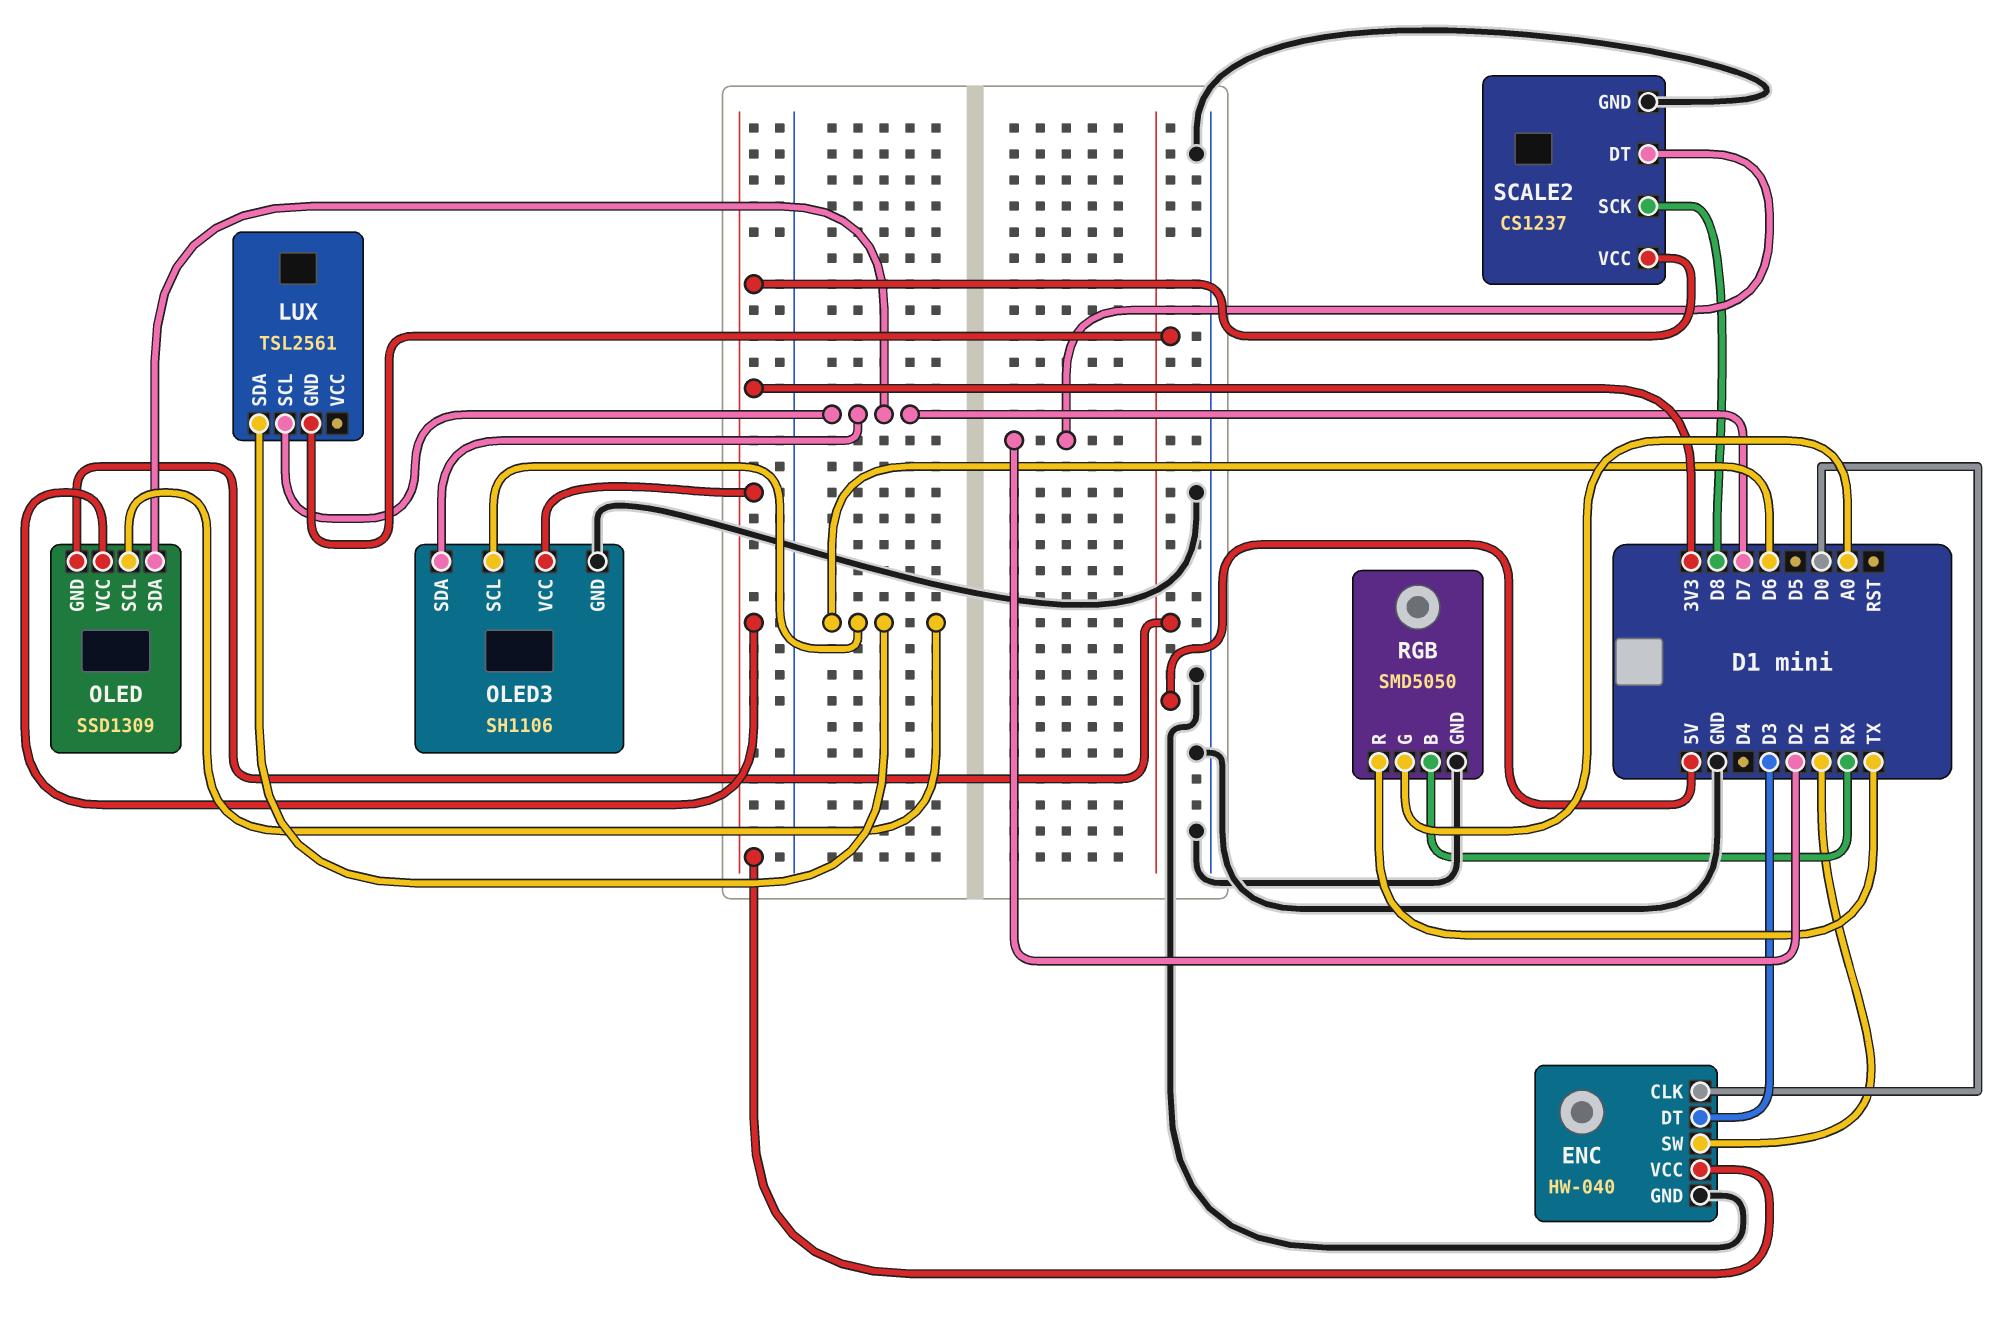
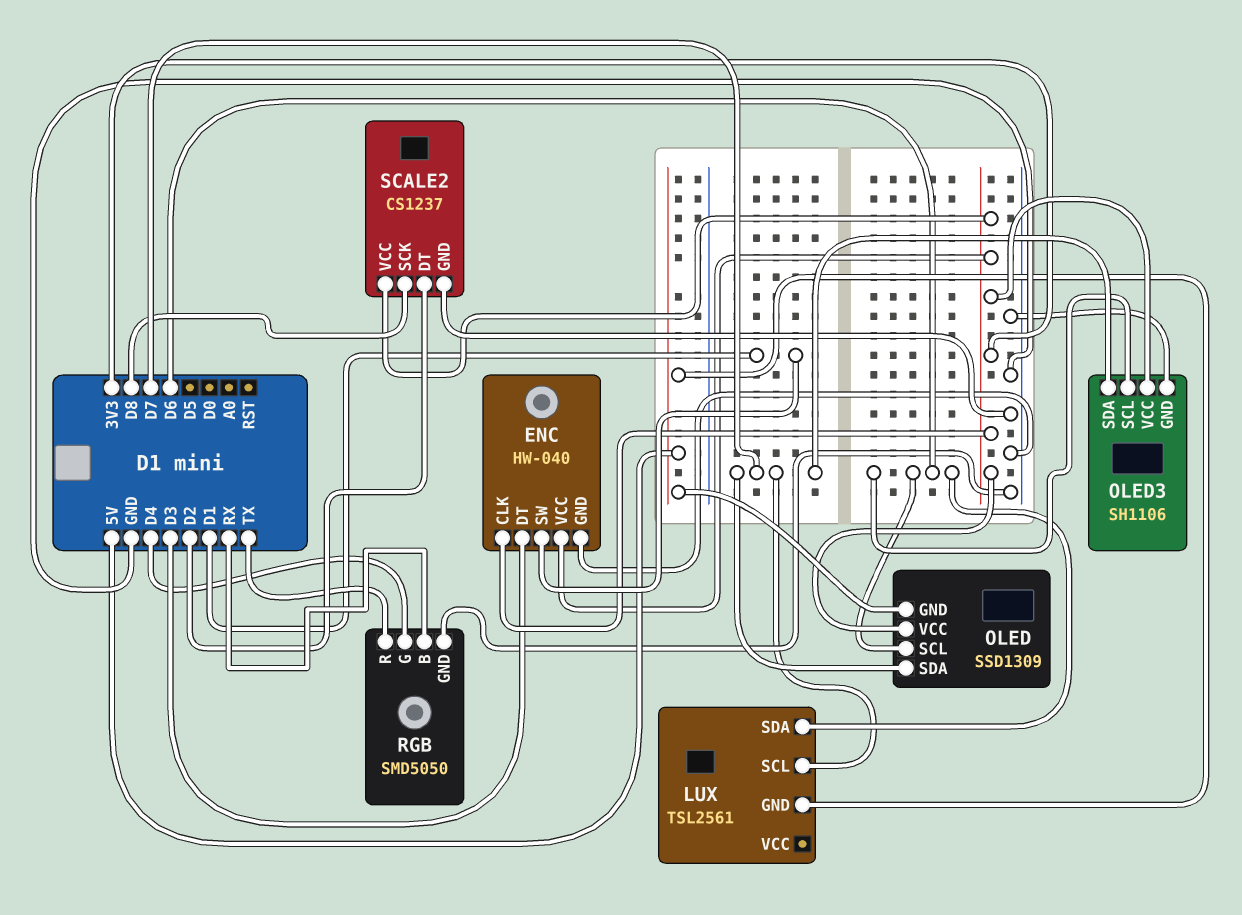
ENC pin CLK: D0 -> 3V3
RGB pin G: A0 -> D4

